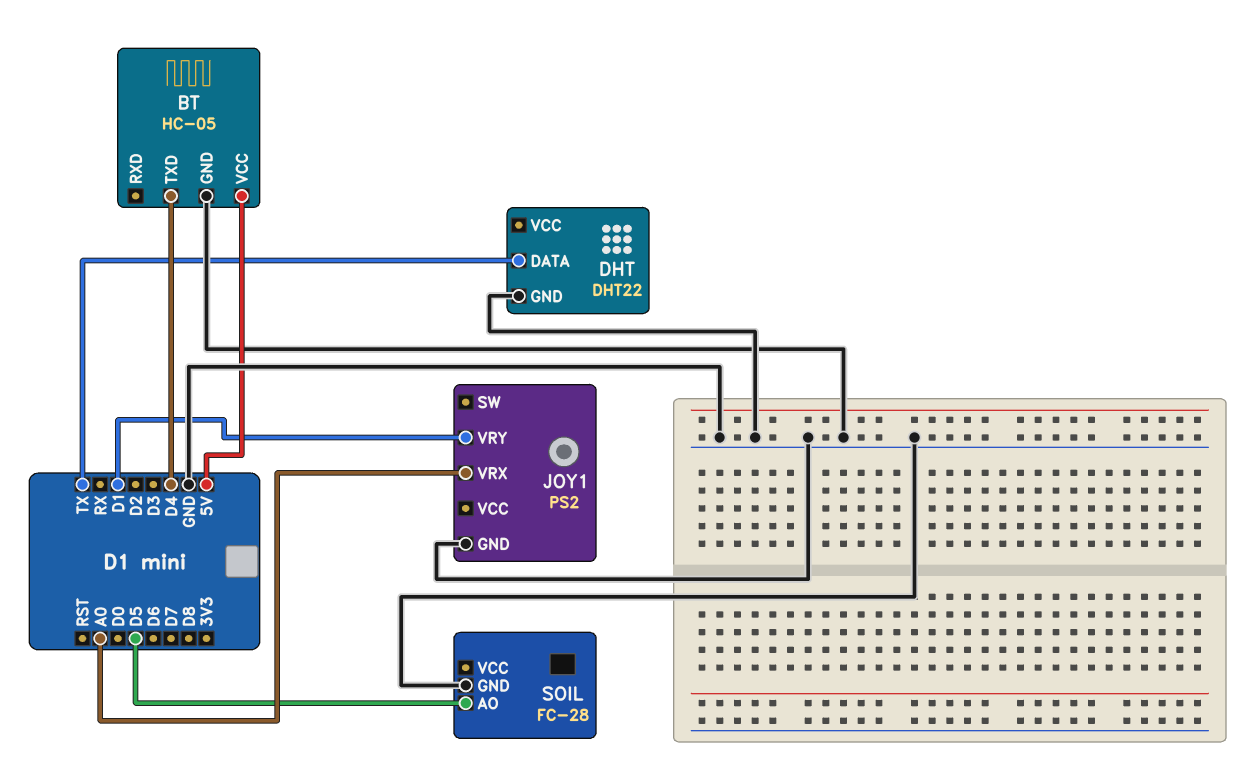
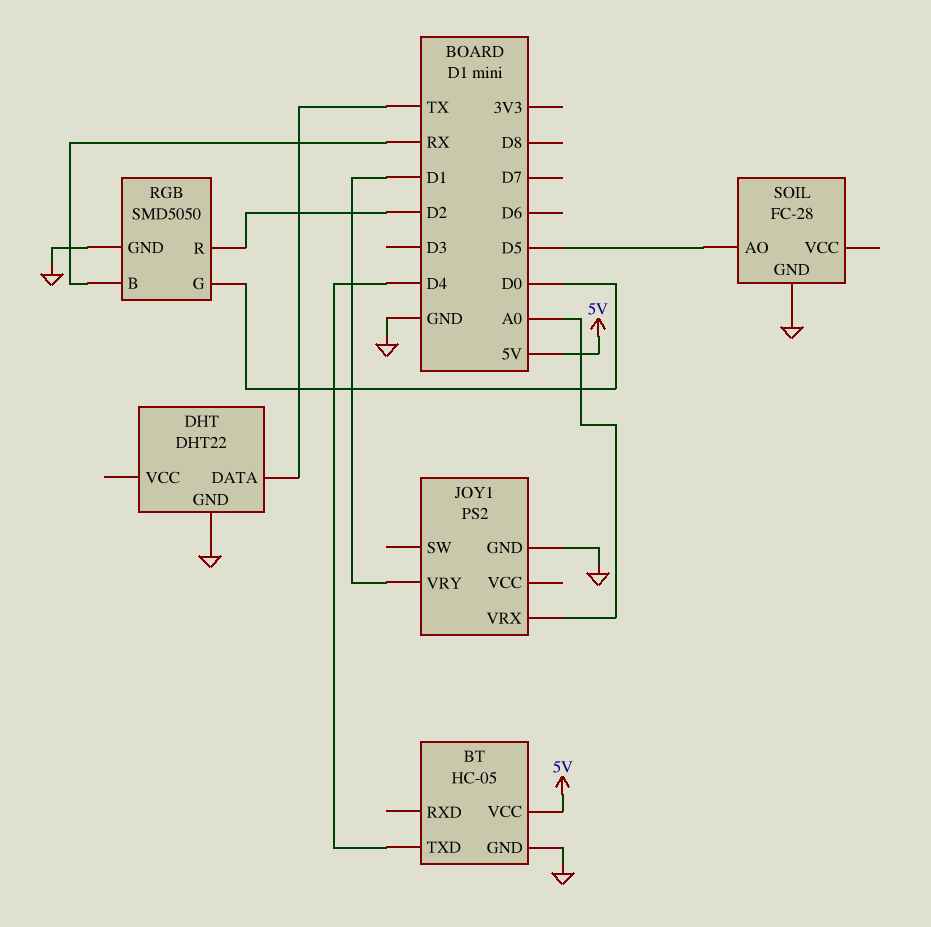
RGB: none -> SMD5050
RGB pin B: none -> RX
RGB pin G: none -> D0
RGB pin GND: none -> GND
RGB pin R: none -> D2

